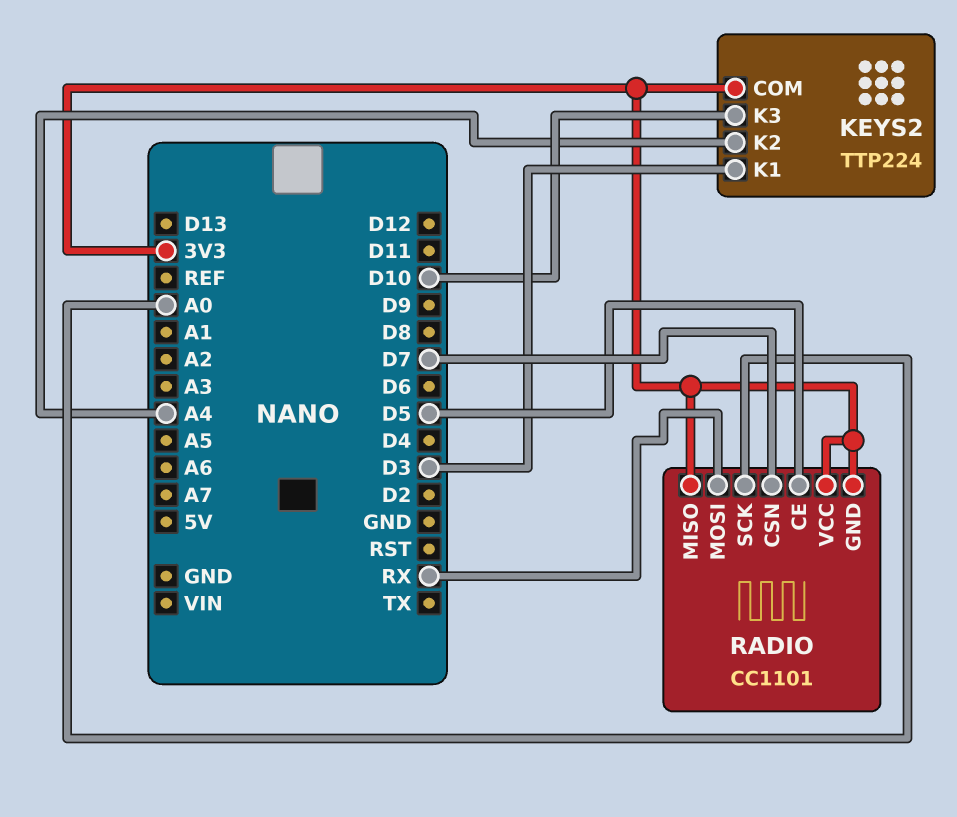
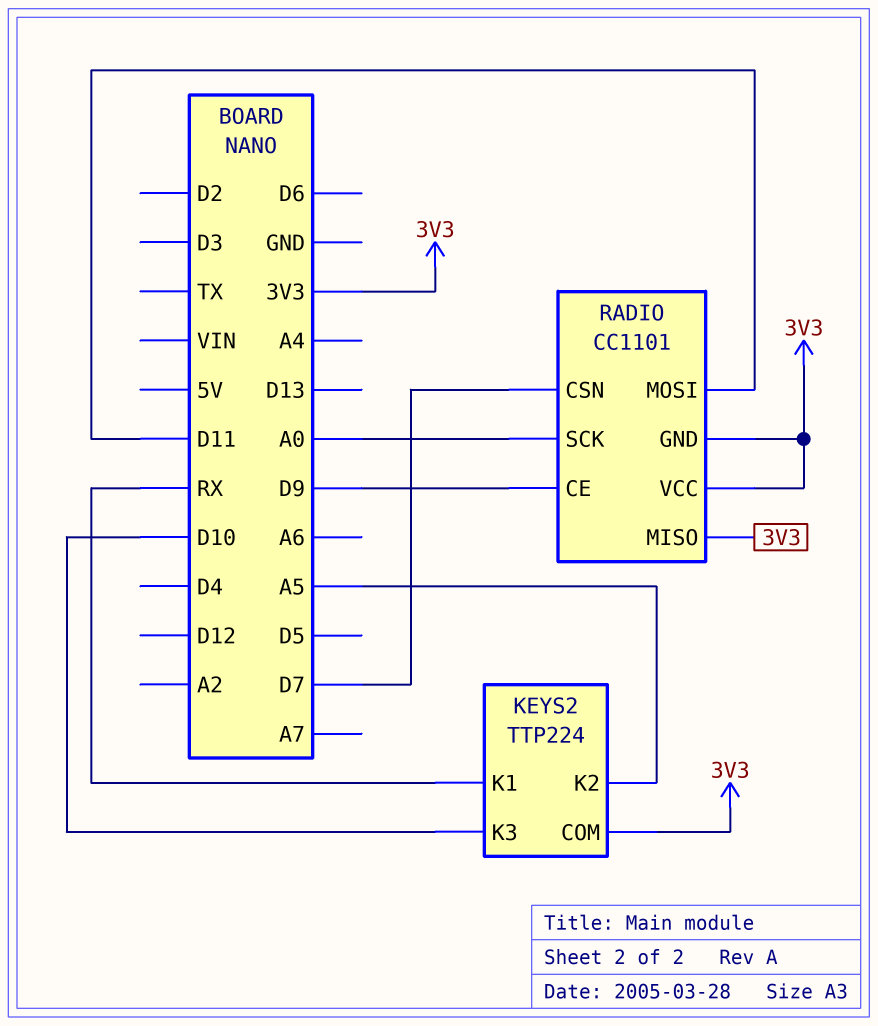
KEYS2 pin K1: D3 -> RX
KEYS2 pin K2: A4 -> A5
RADIO pin CE: D5 -> D9
RADIO pin MOSI: RX -> D11

